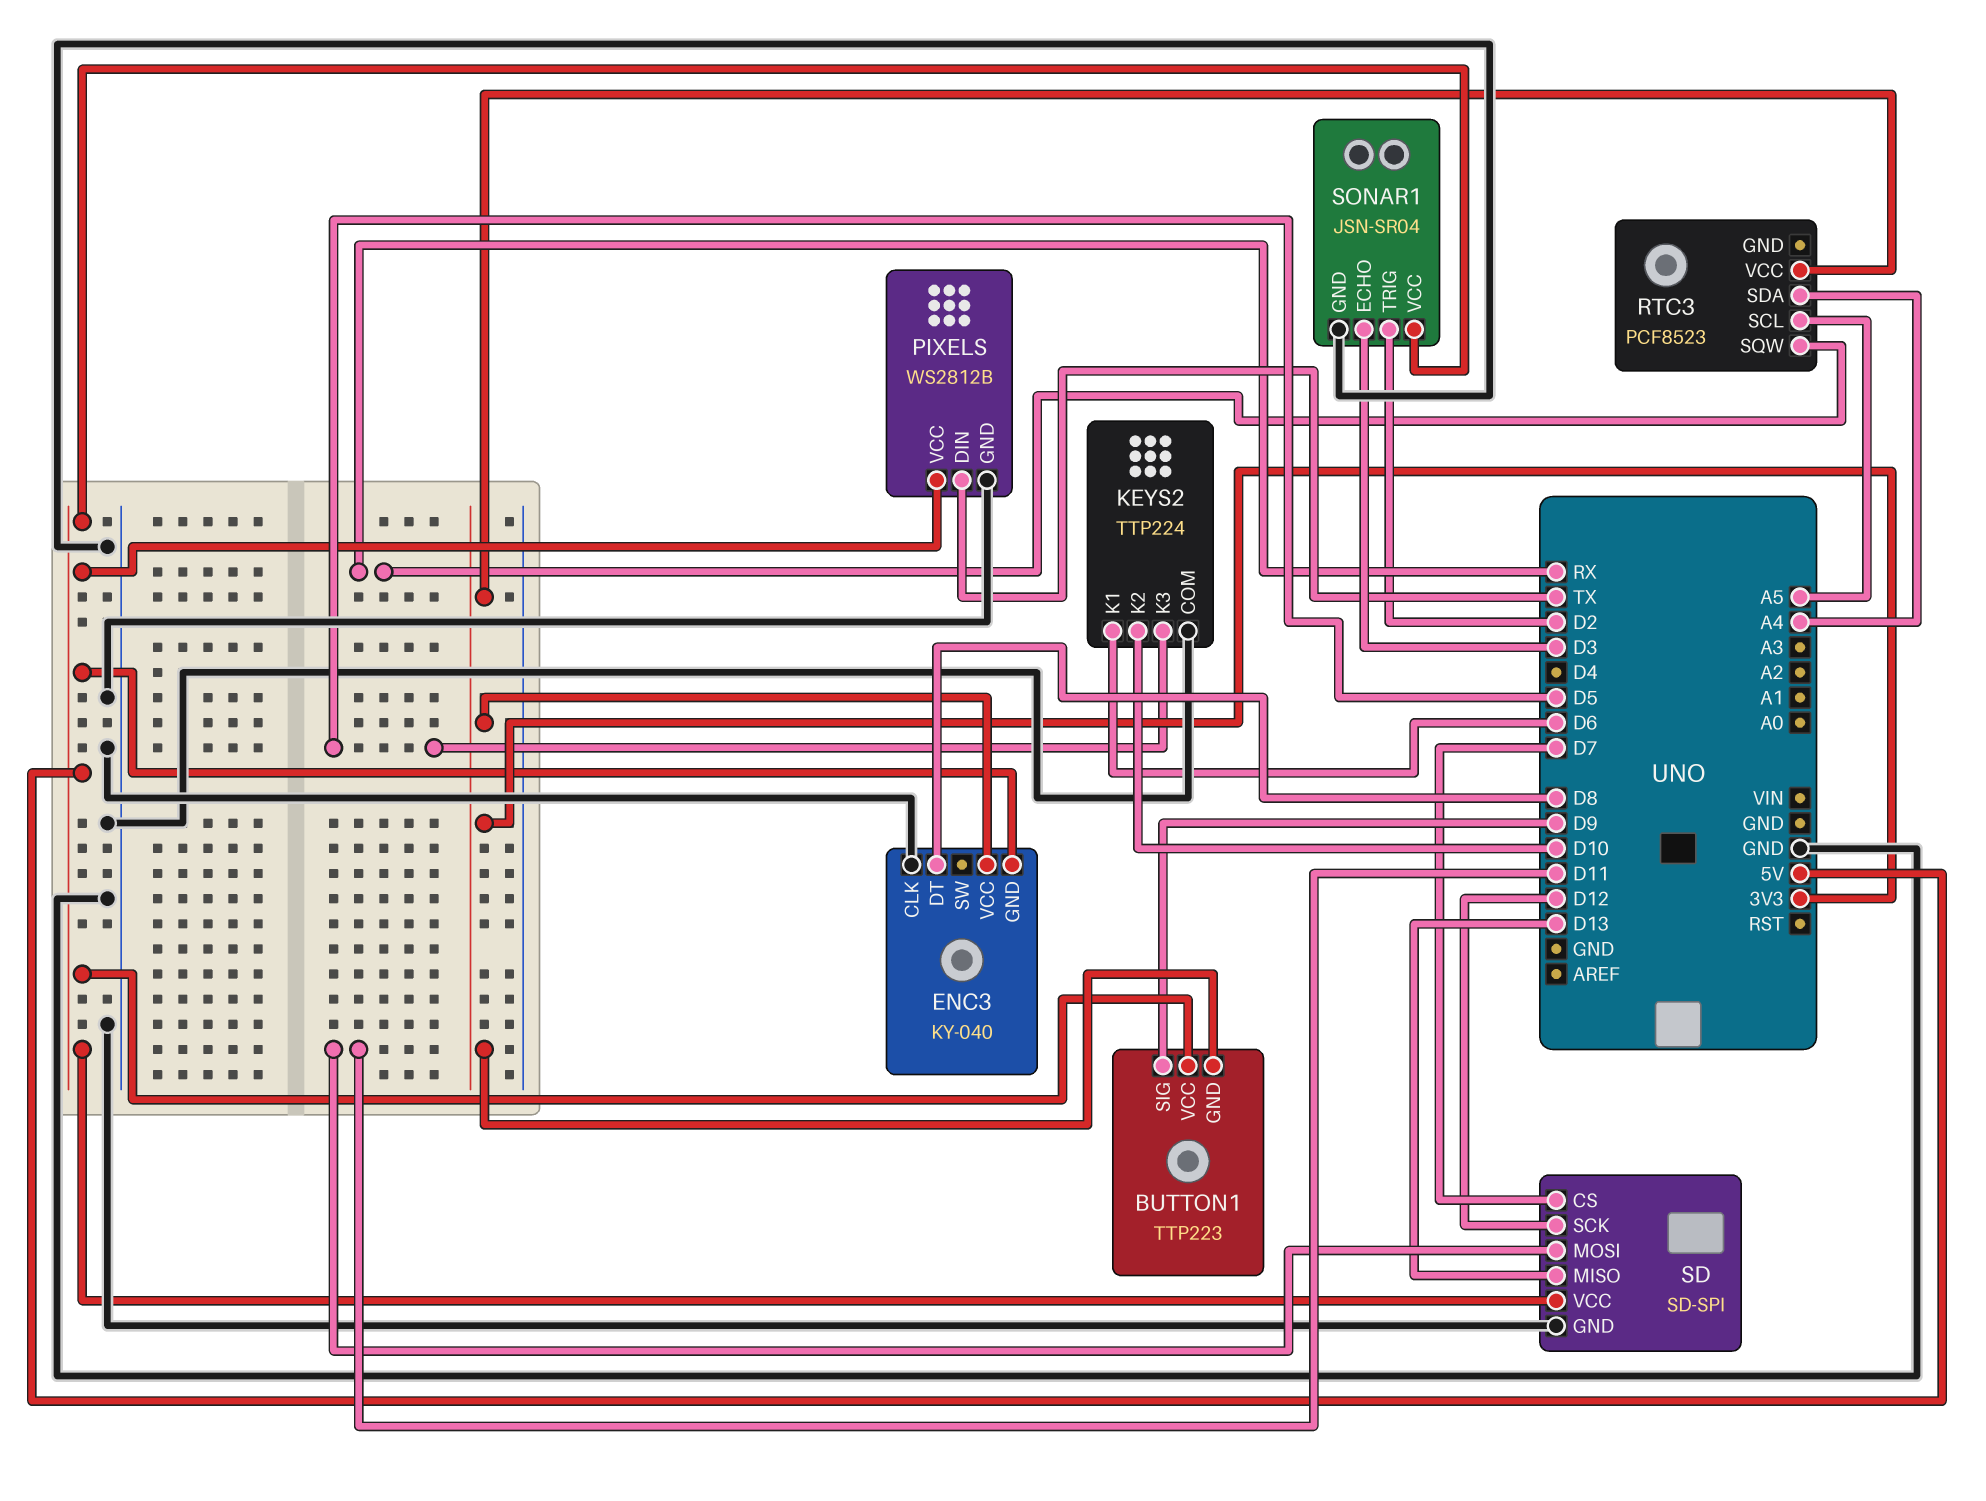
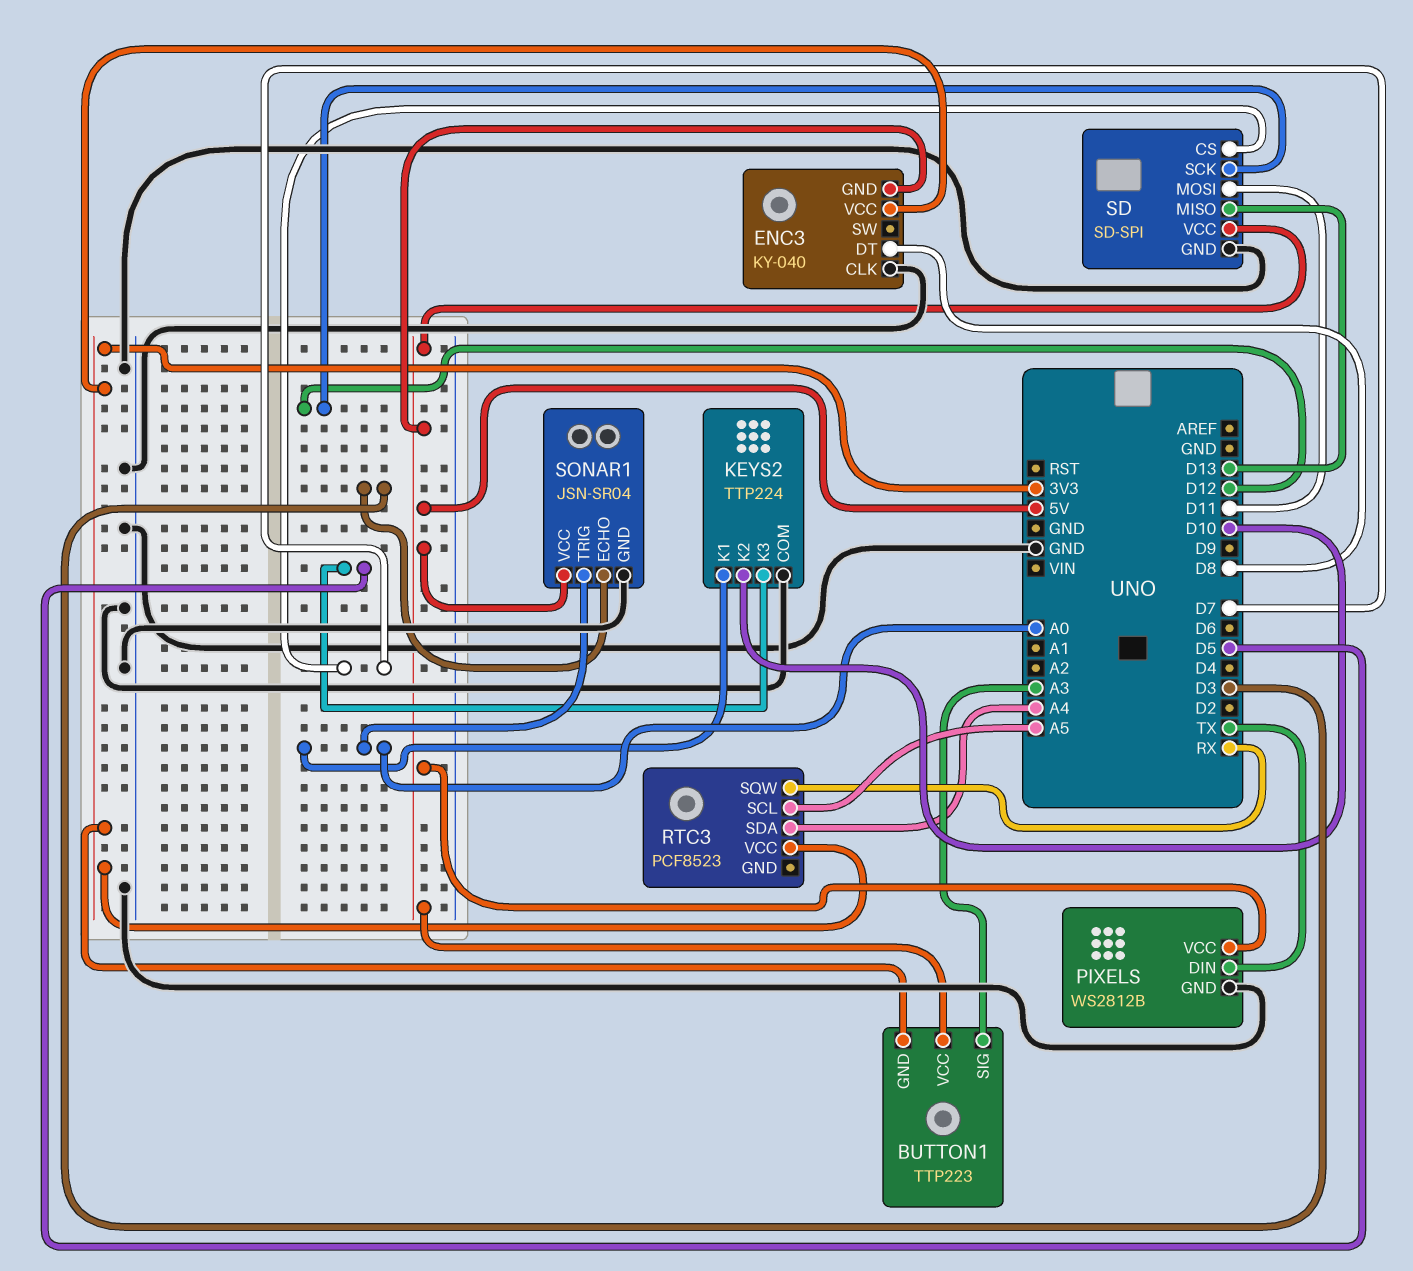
BUTTON1 pin SIG: D9 -> A3
KEYS2 pin K1: D6 -> A0
SONAR1 pin TRIG: D2 -> A0

